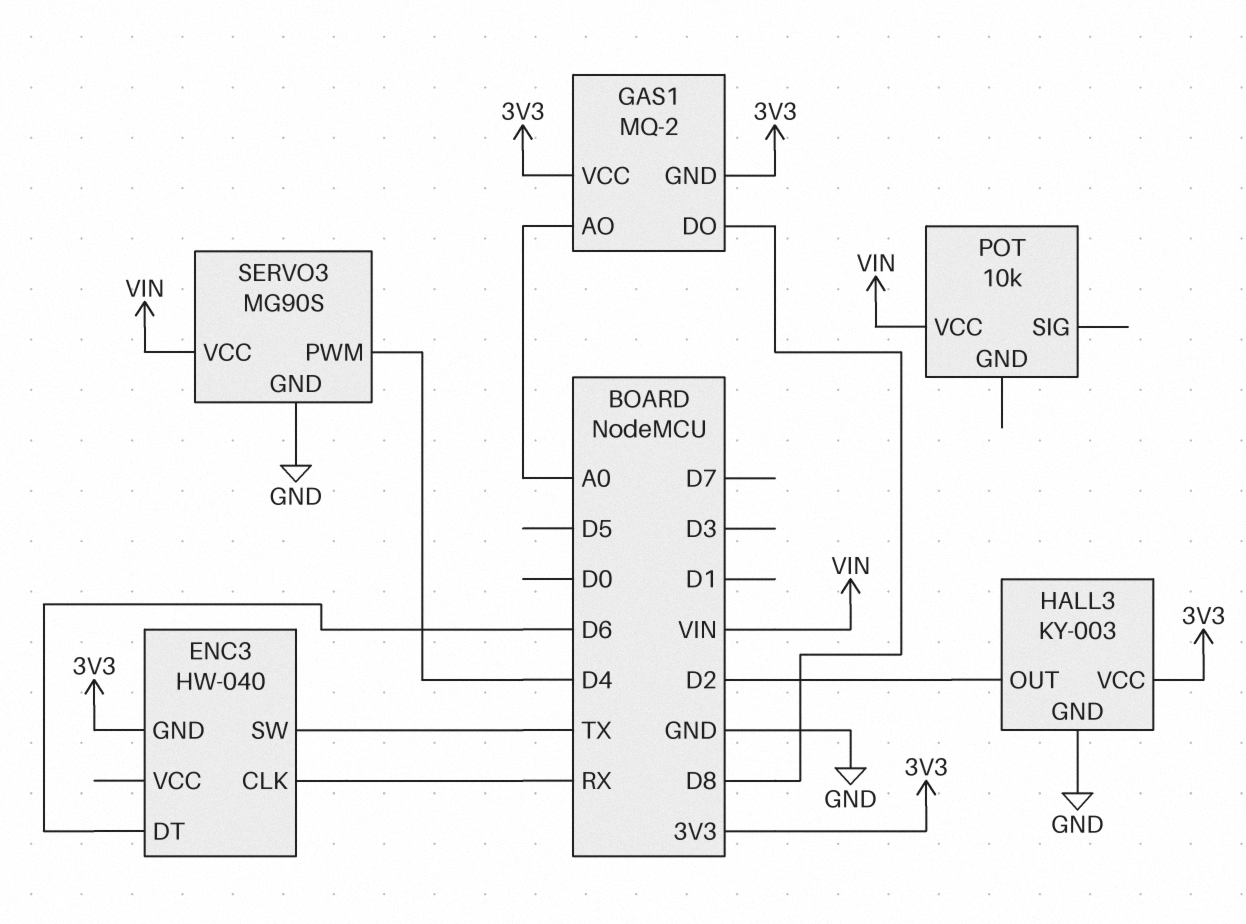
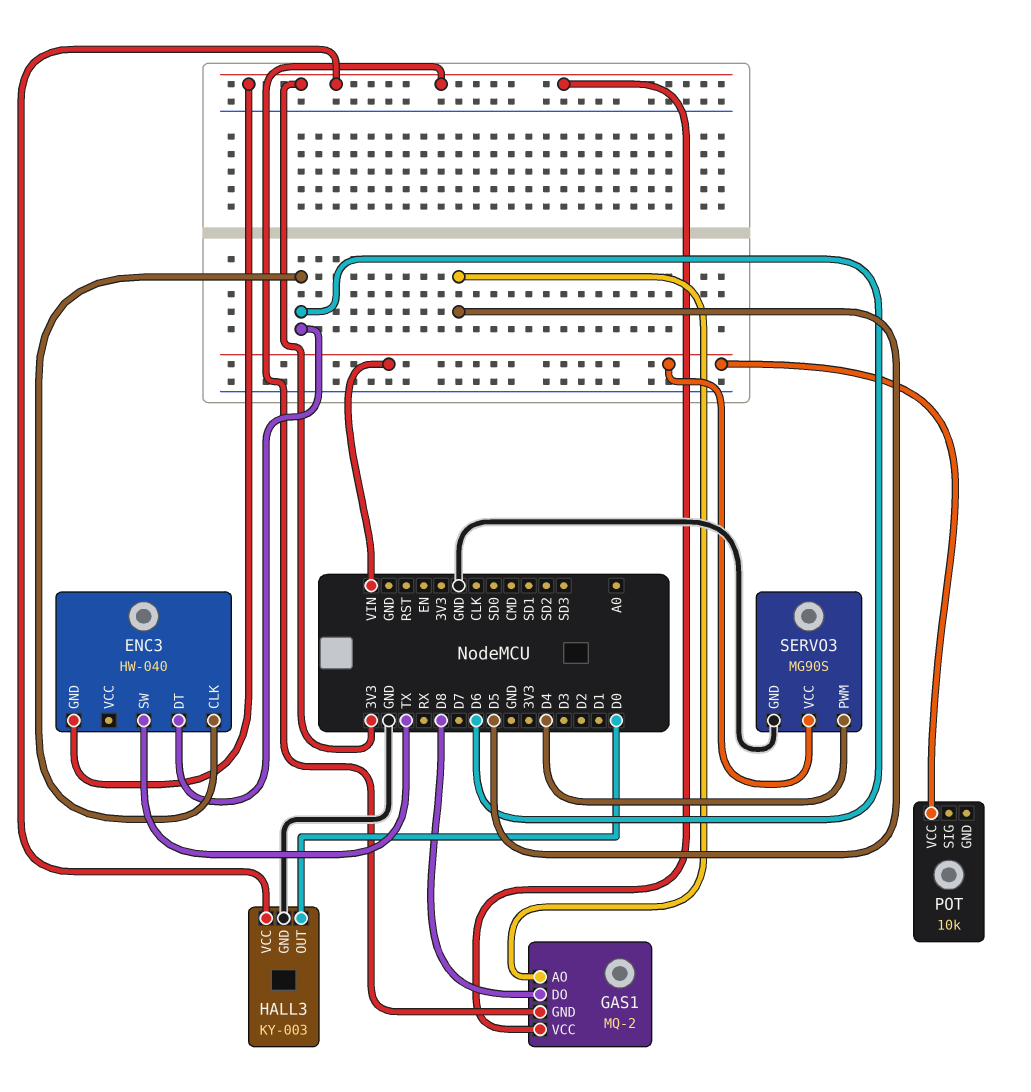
ENC3 pin CLK: RX -> D6
GAS1 pin AO: A0 -> D5
HALL3 pin OUT: D2 -> D0

